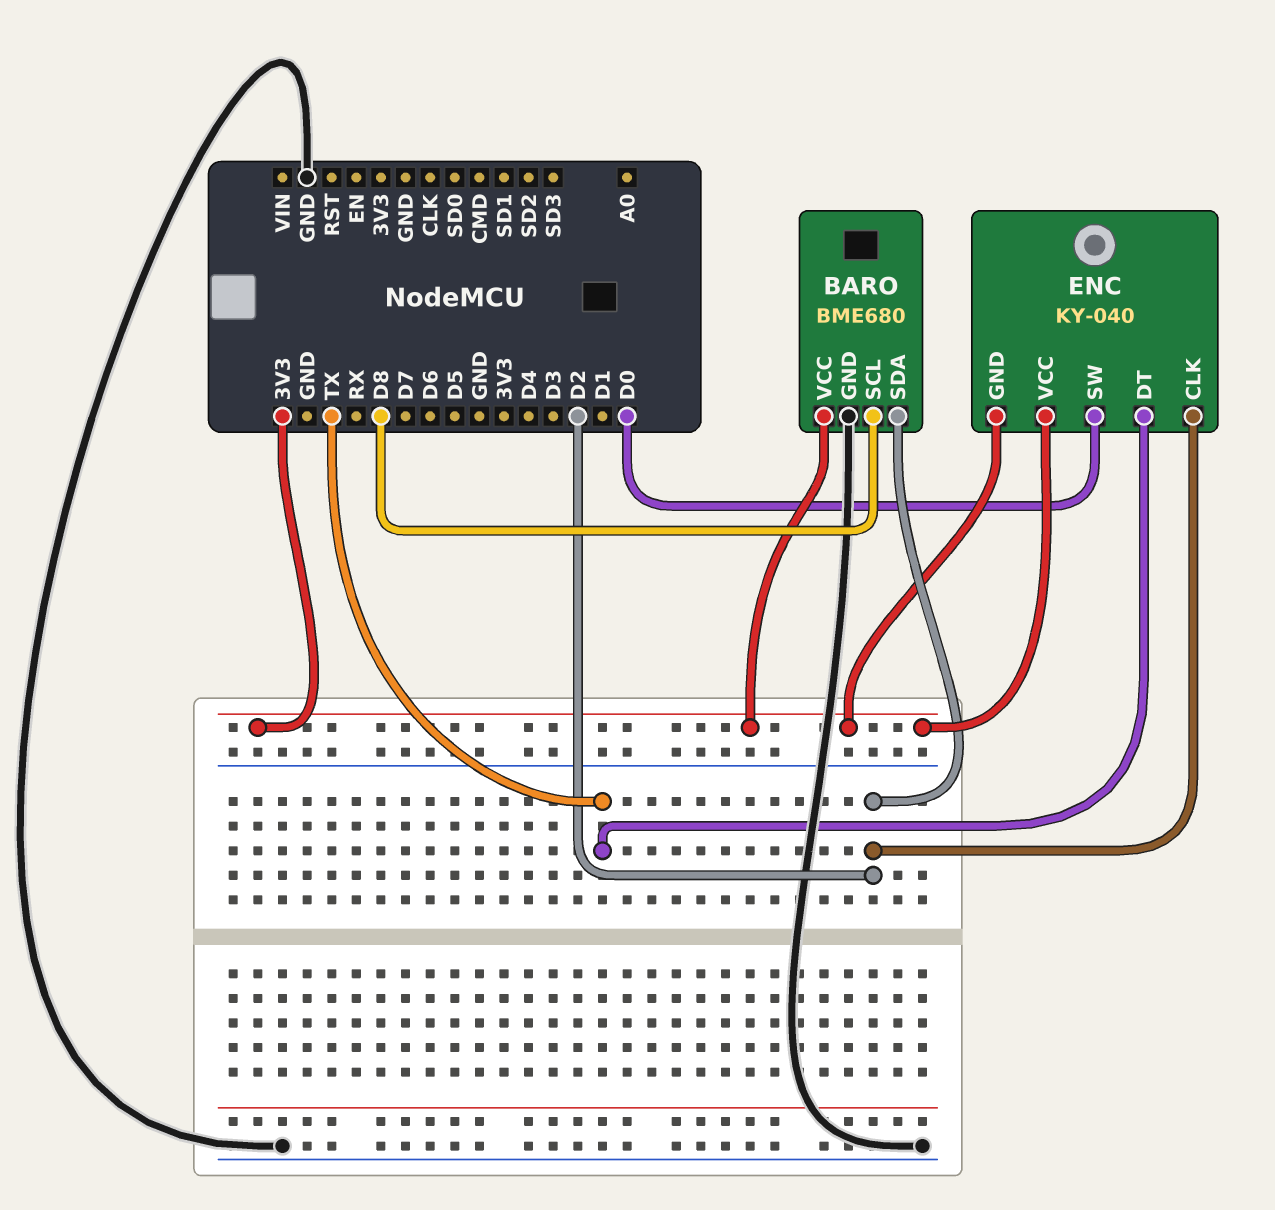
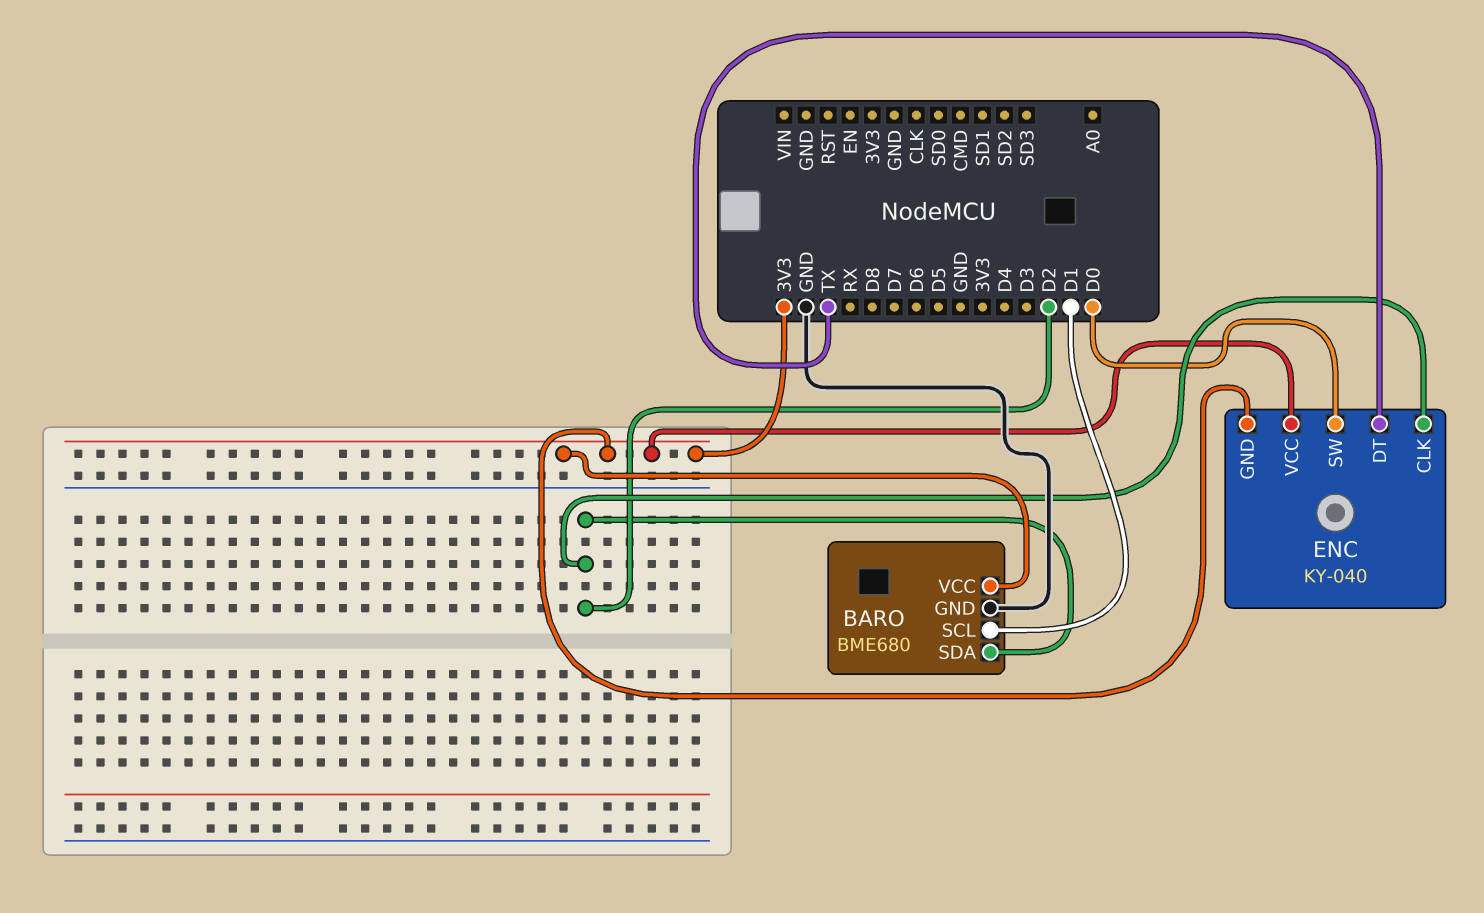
BARO pin SCL: D8 -> D1

